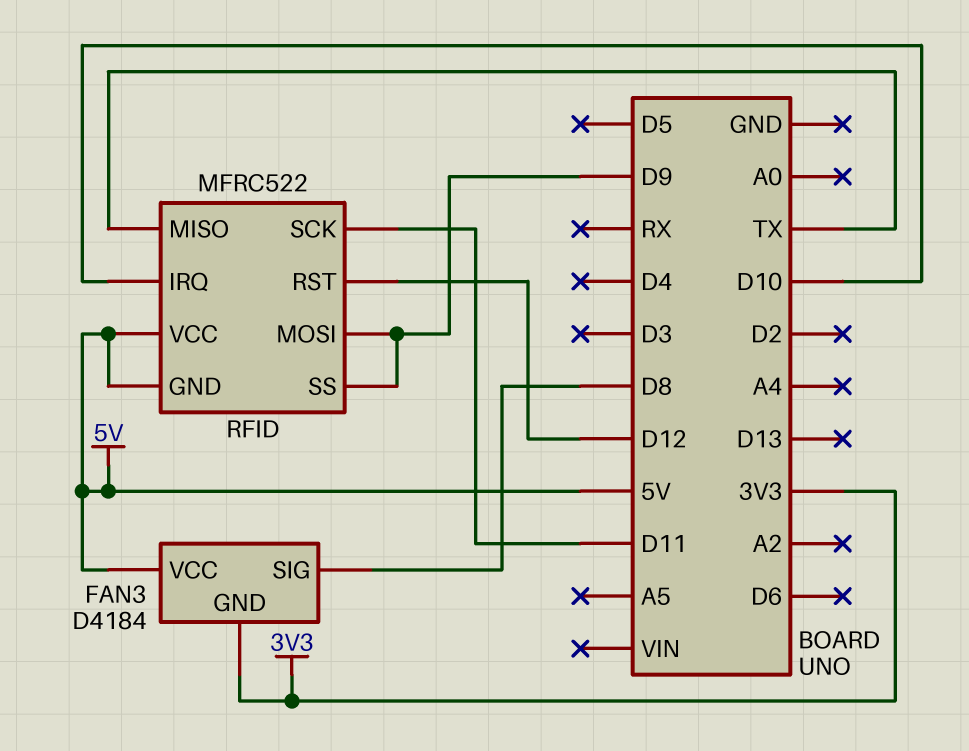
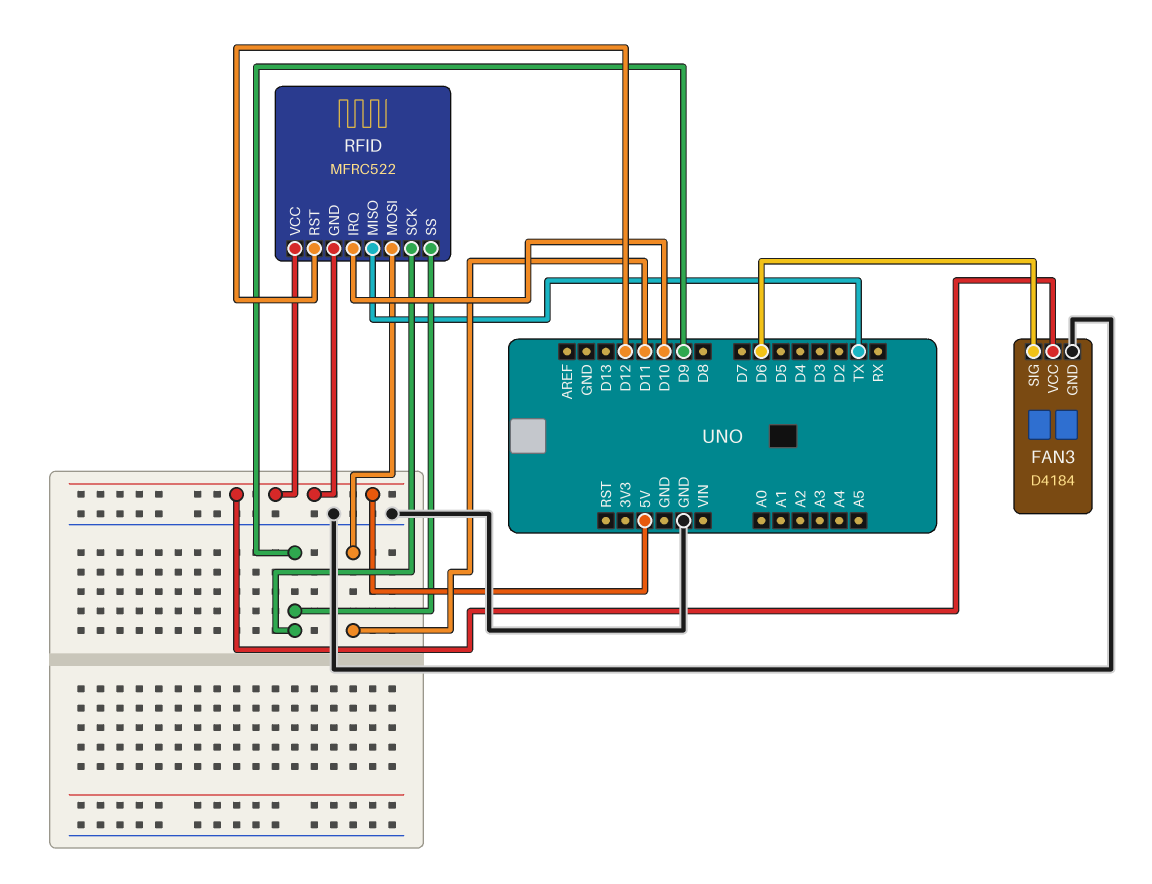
FAN3 pin GND: 3V3 -> GND
FAN3 pin SIG: D8 -> D6
RFID pin MOSI: D9 -> D11
RFID pin SCK: D11 -> D9

